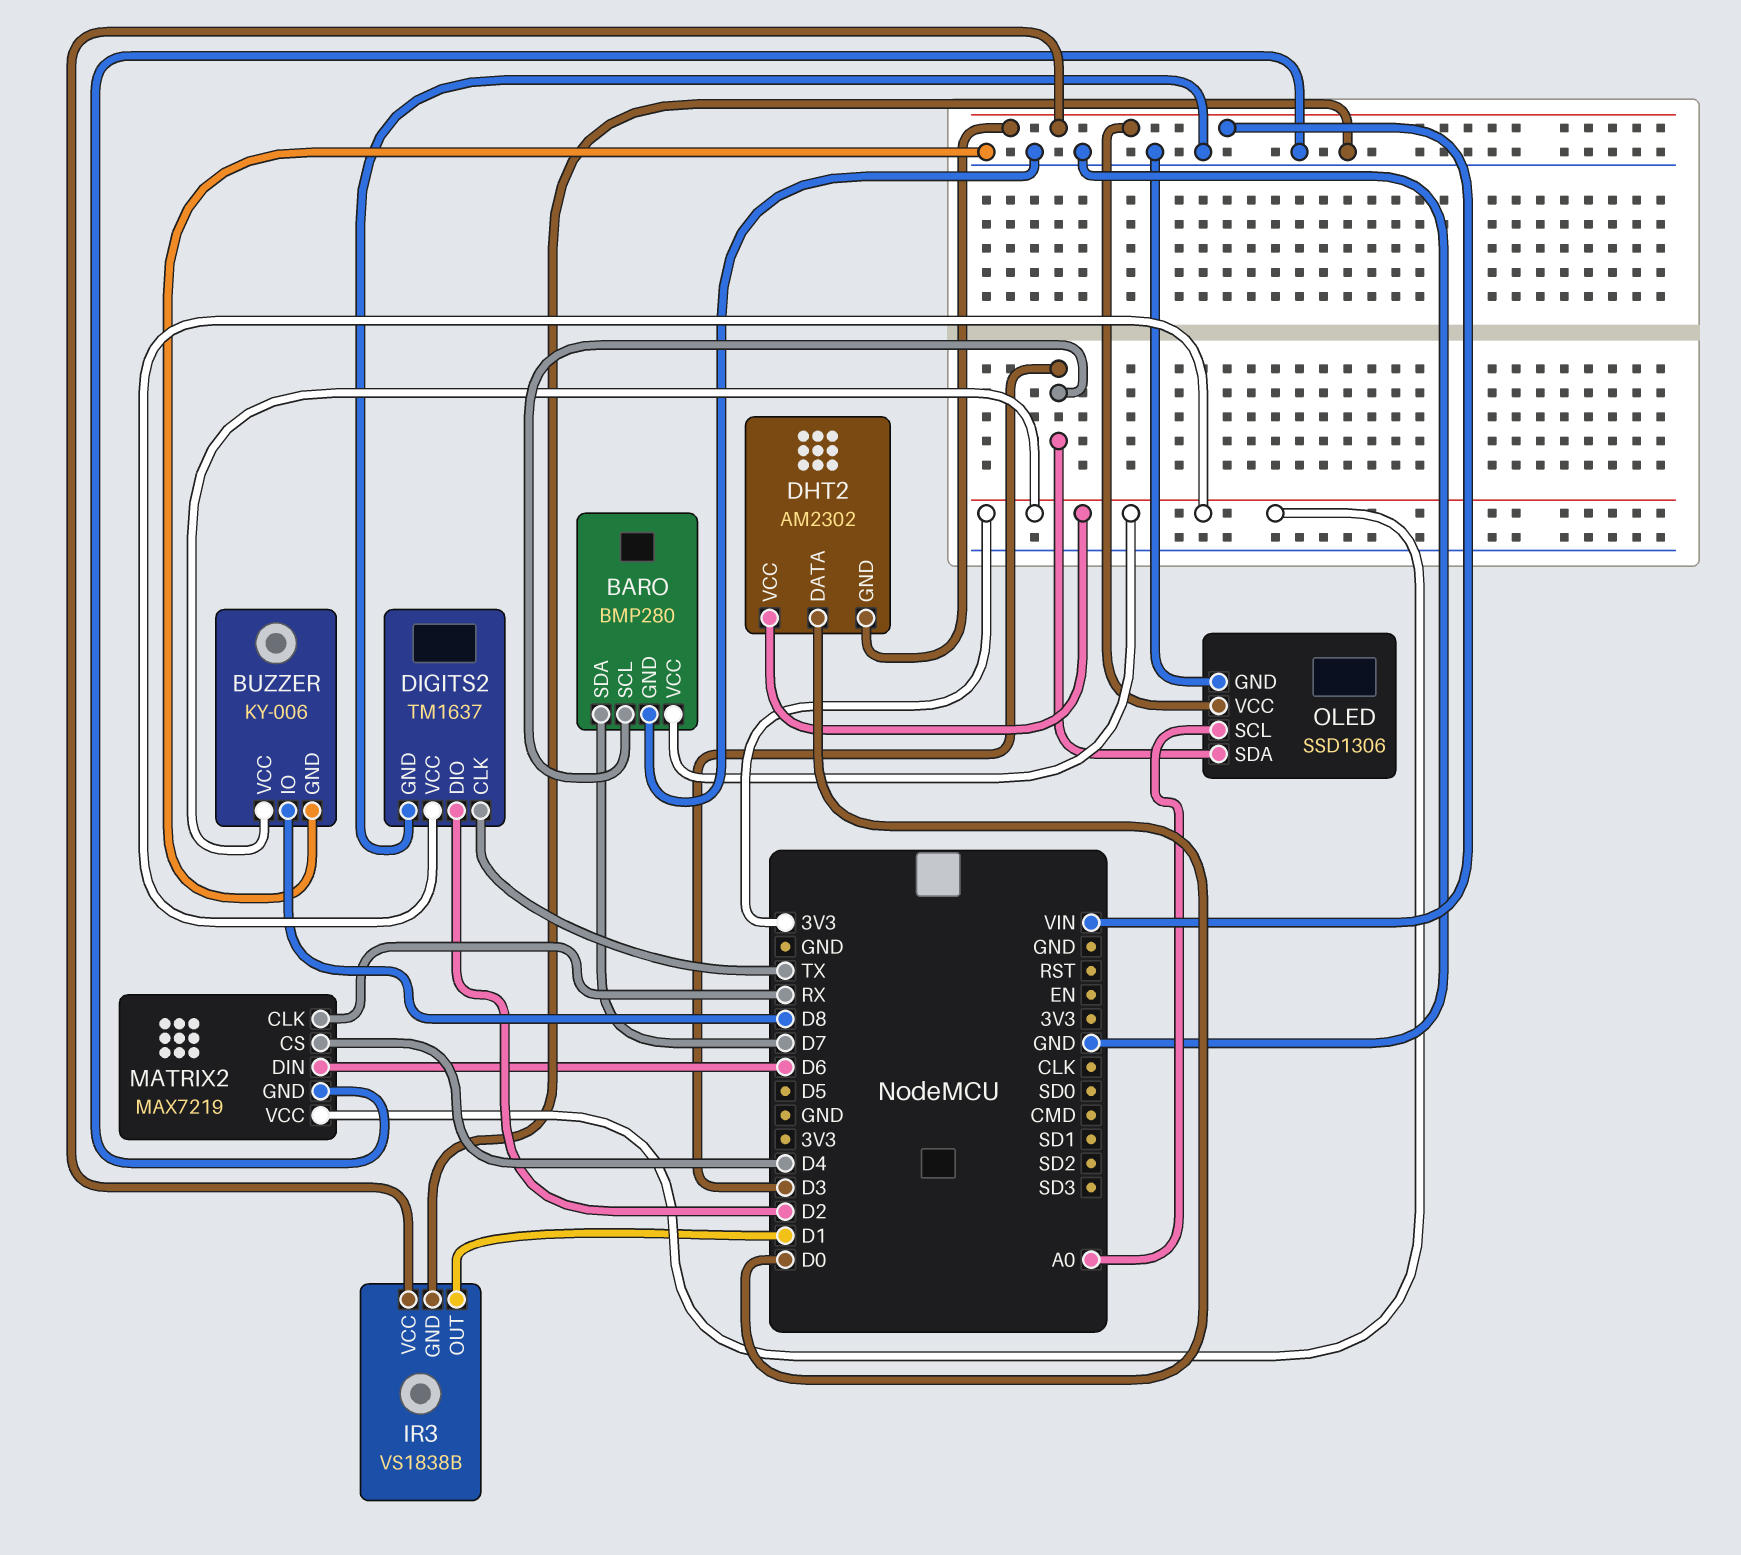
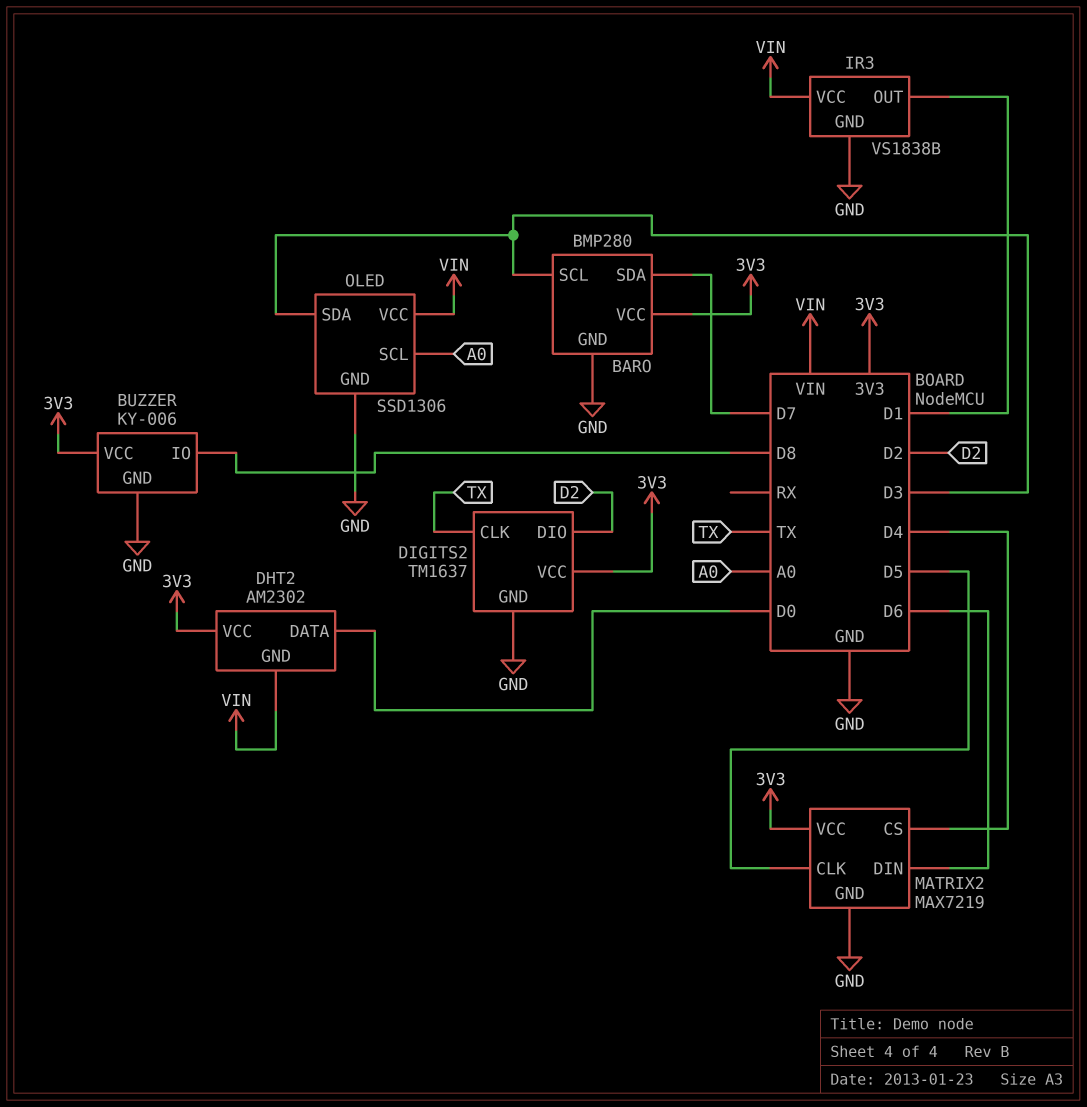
MATRIX2 pin CLK: RX -> D5

